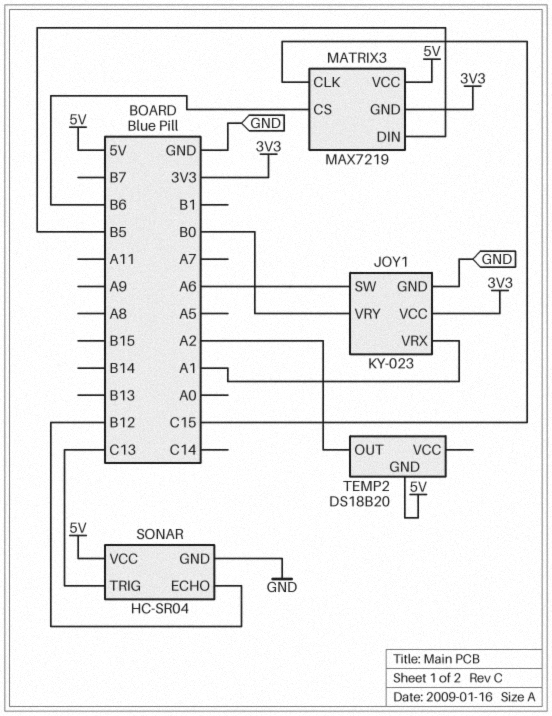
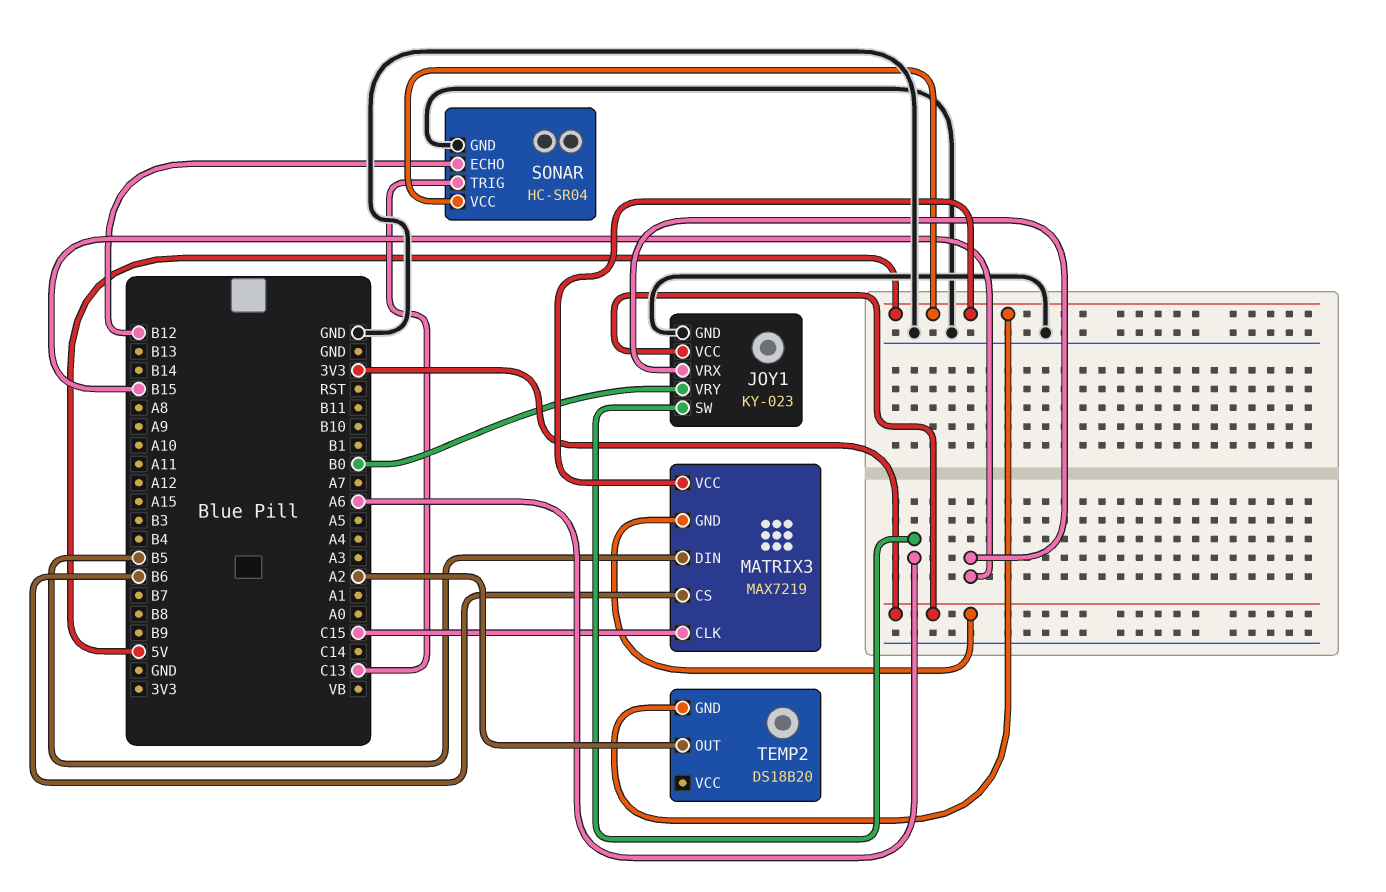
JOY1 pin VRX: A1 -> B15

